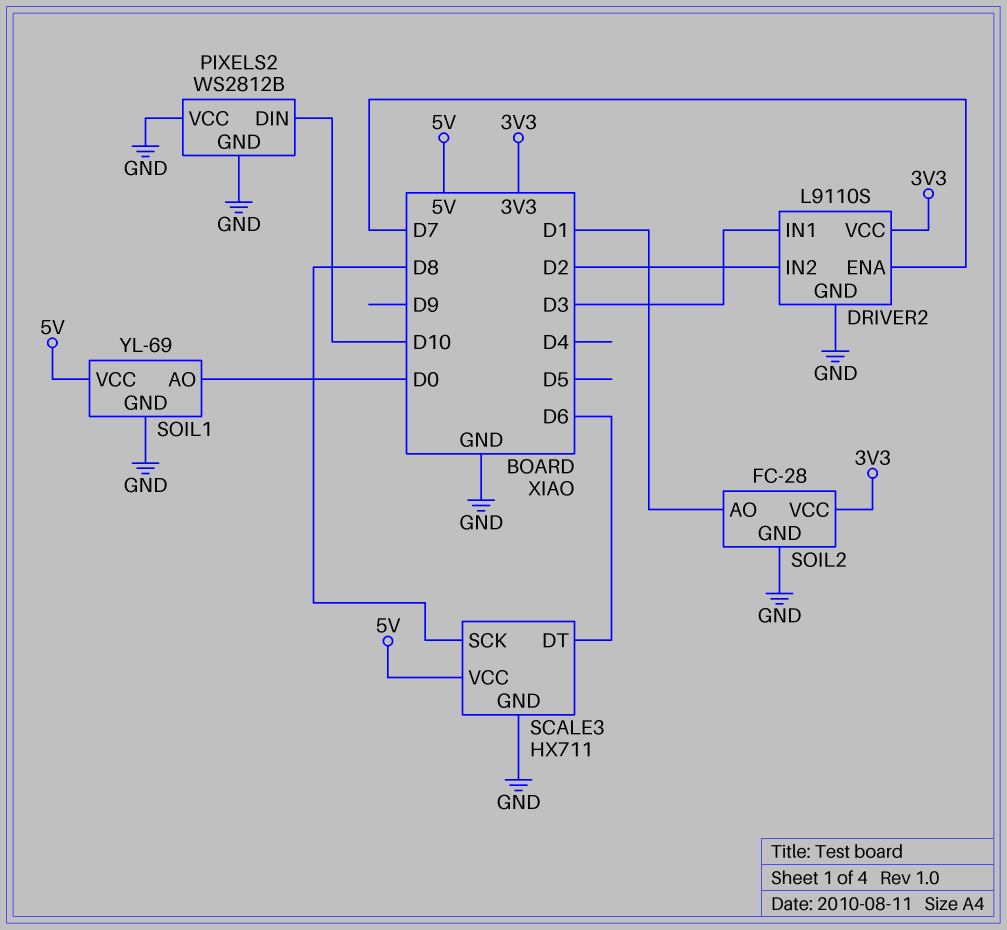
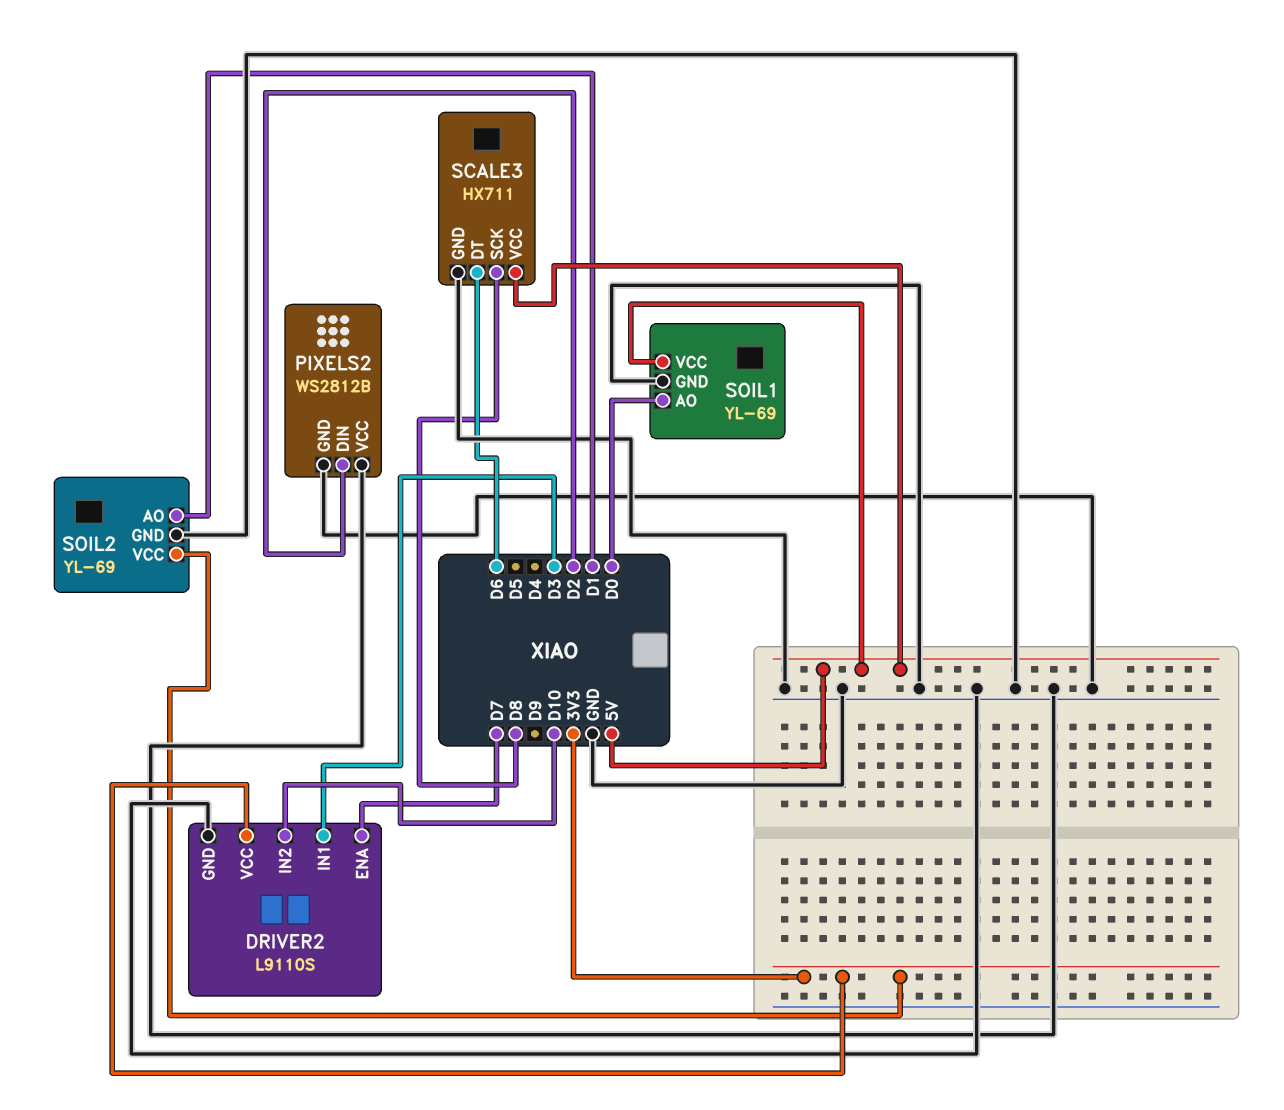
DRIVER2 pin IN2: D2 -> D10
PIXELS2 pin DIN: D10 -> D2
SOIL2: FC-28 -> YL-69

